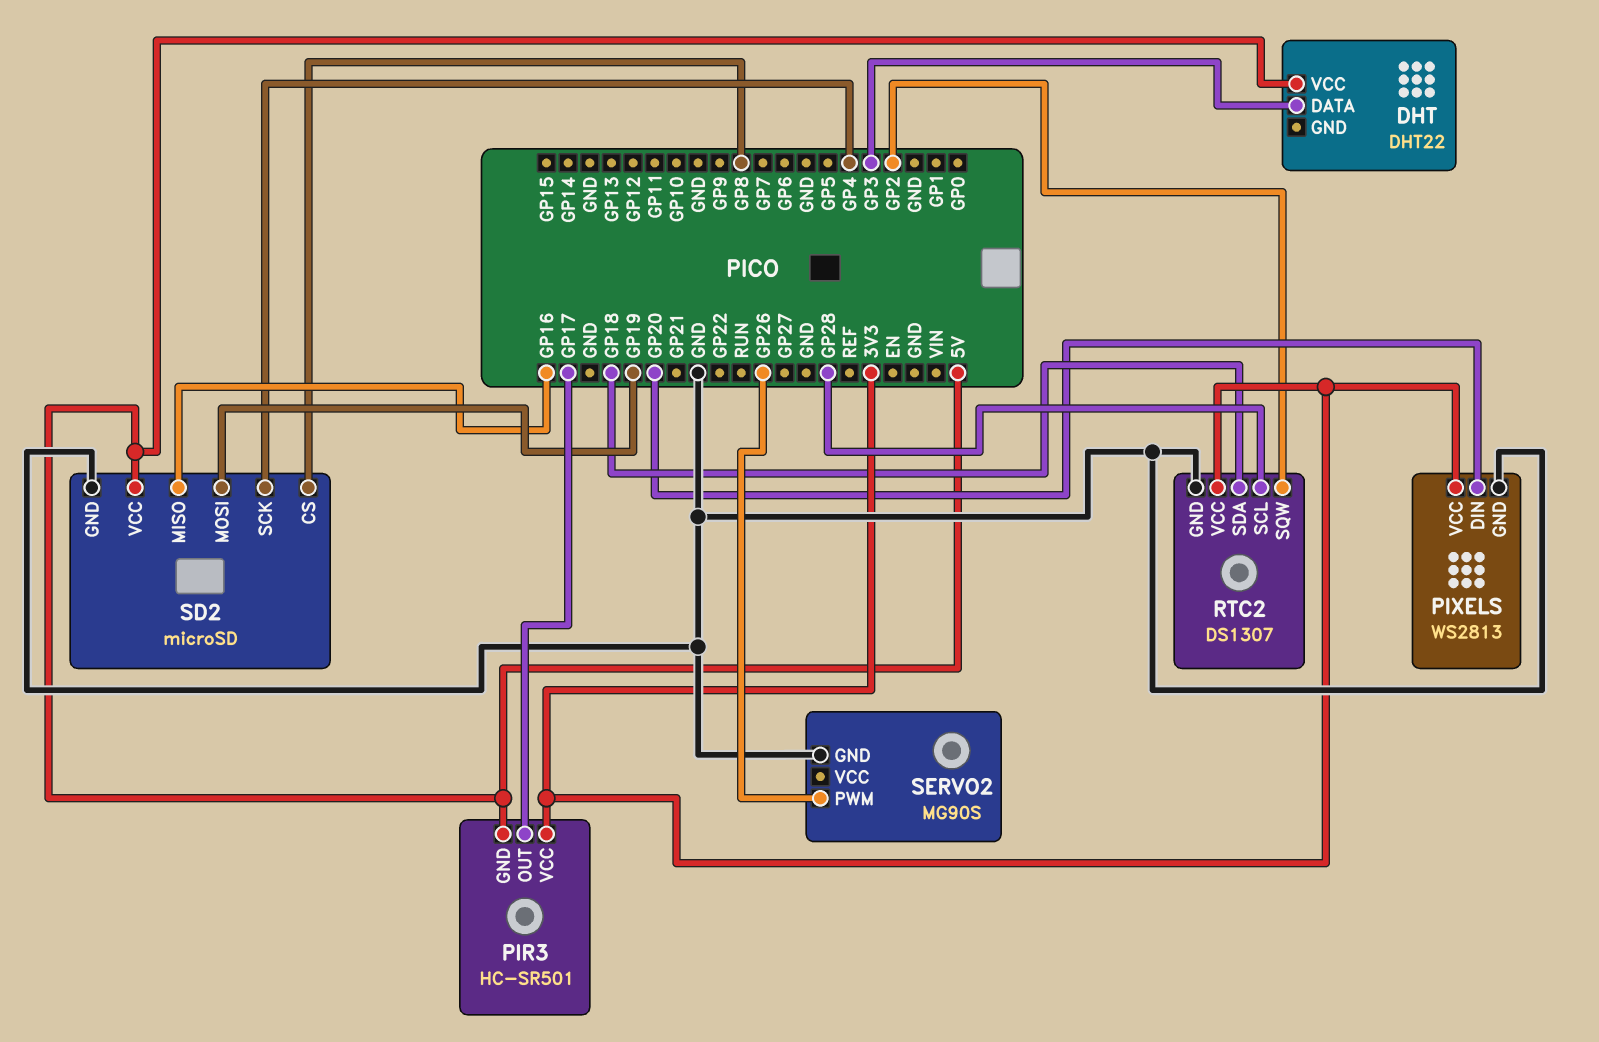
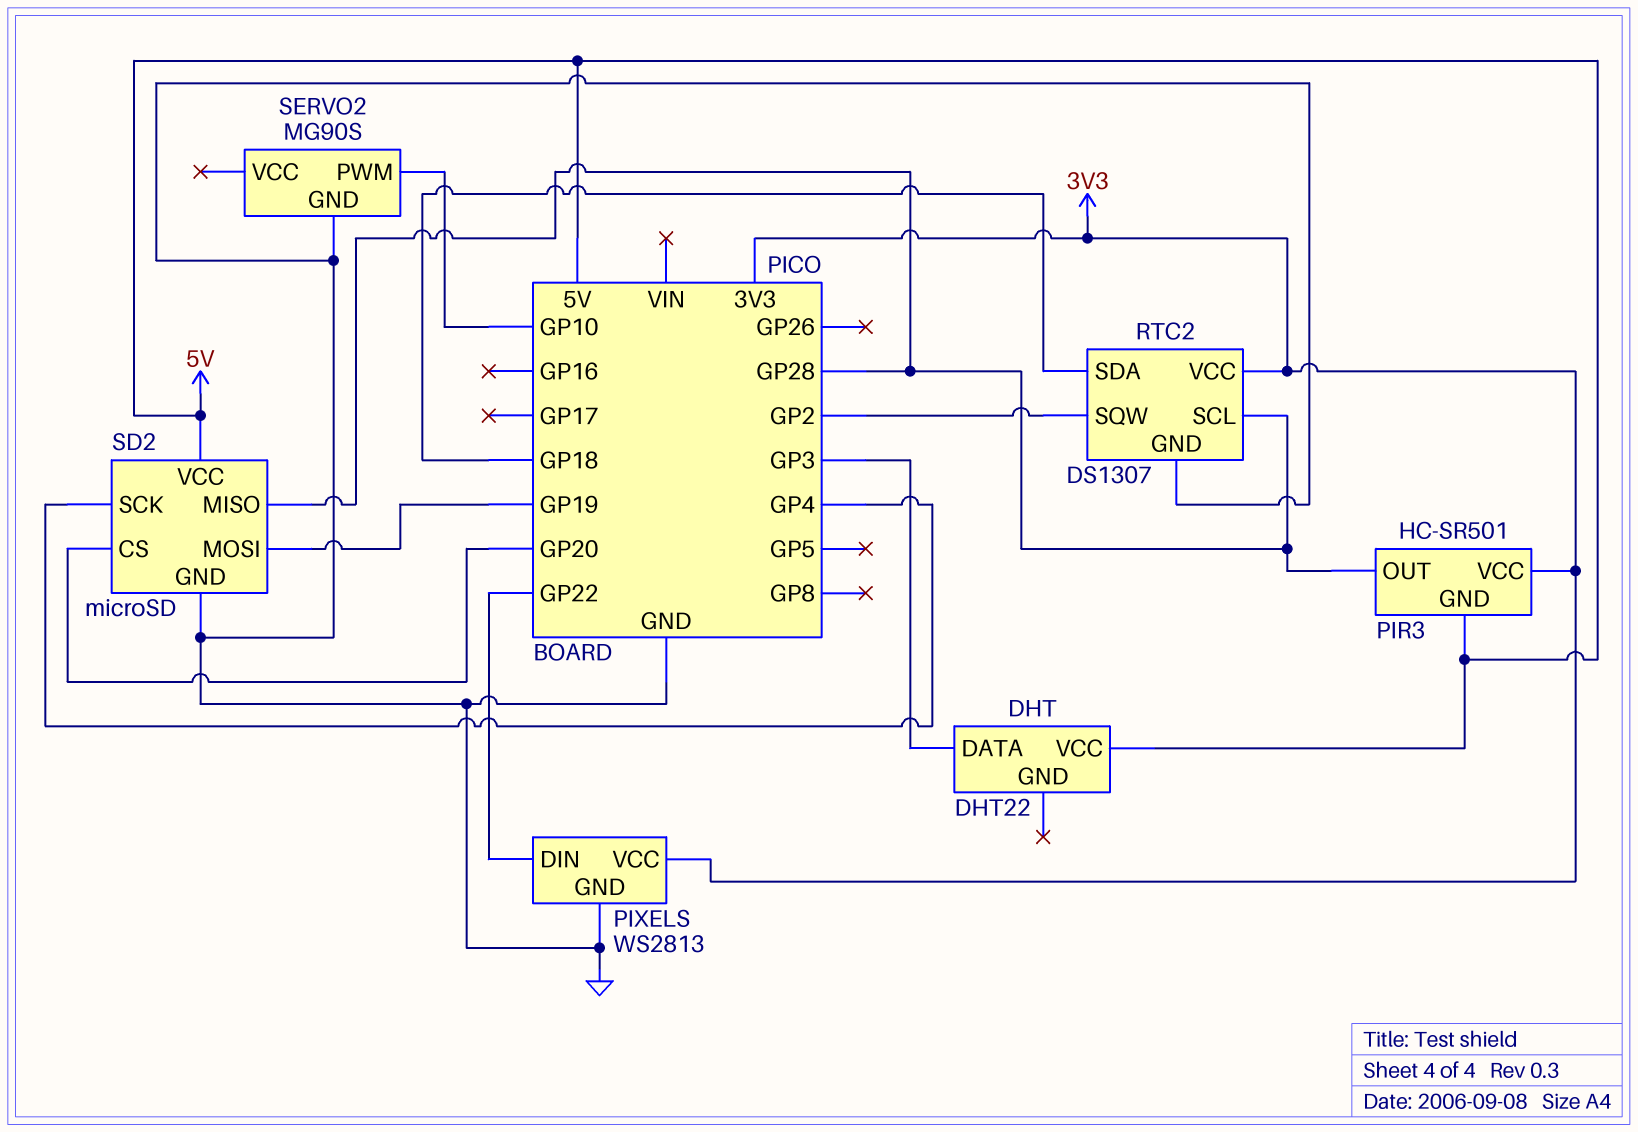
PIR3 pin OUT: GP17 -> GP28
PIXELS pin DIN: GP20 -> GP22
SD2 pin CS: GP8 -> GP20
SD2 pin MISO: GP16 -> GP28
SERVO2 pin PWM: GP26 -> GP10

